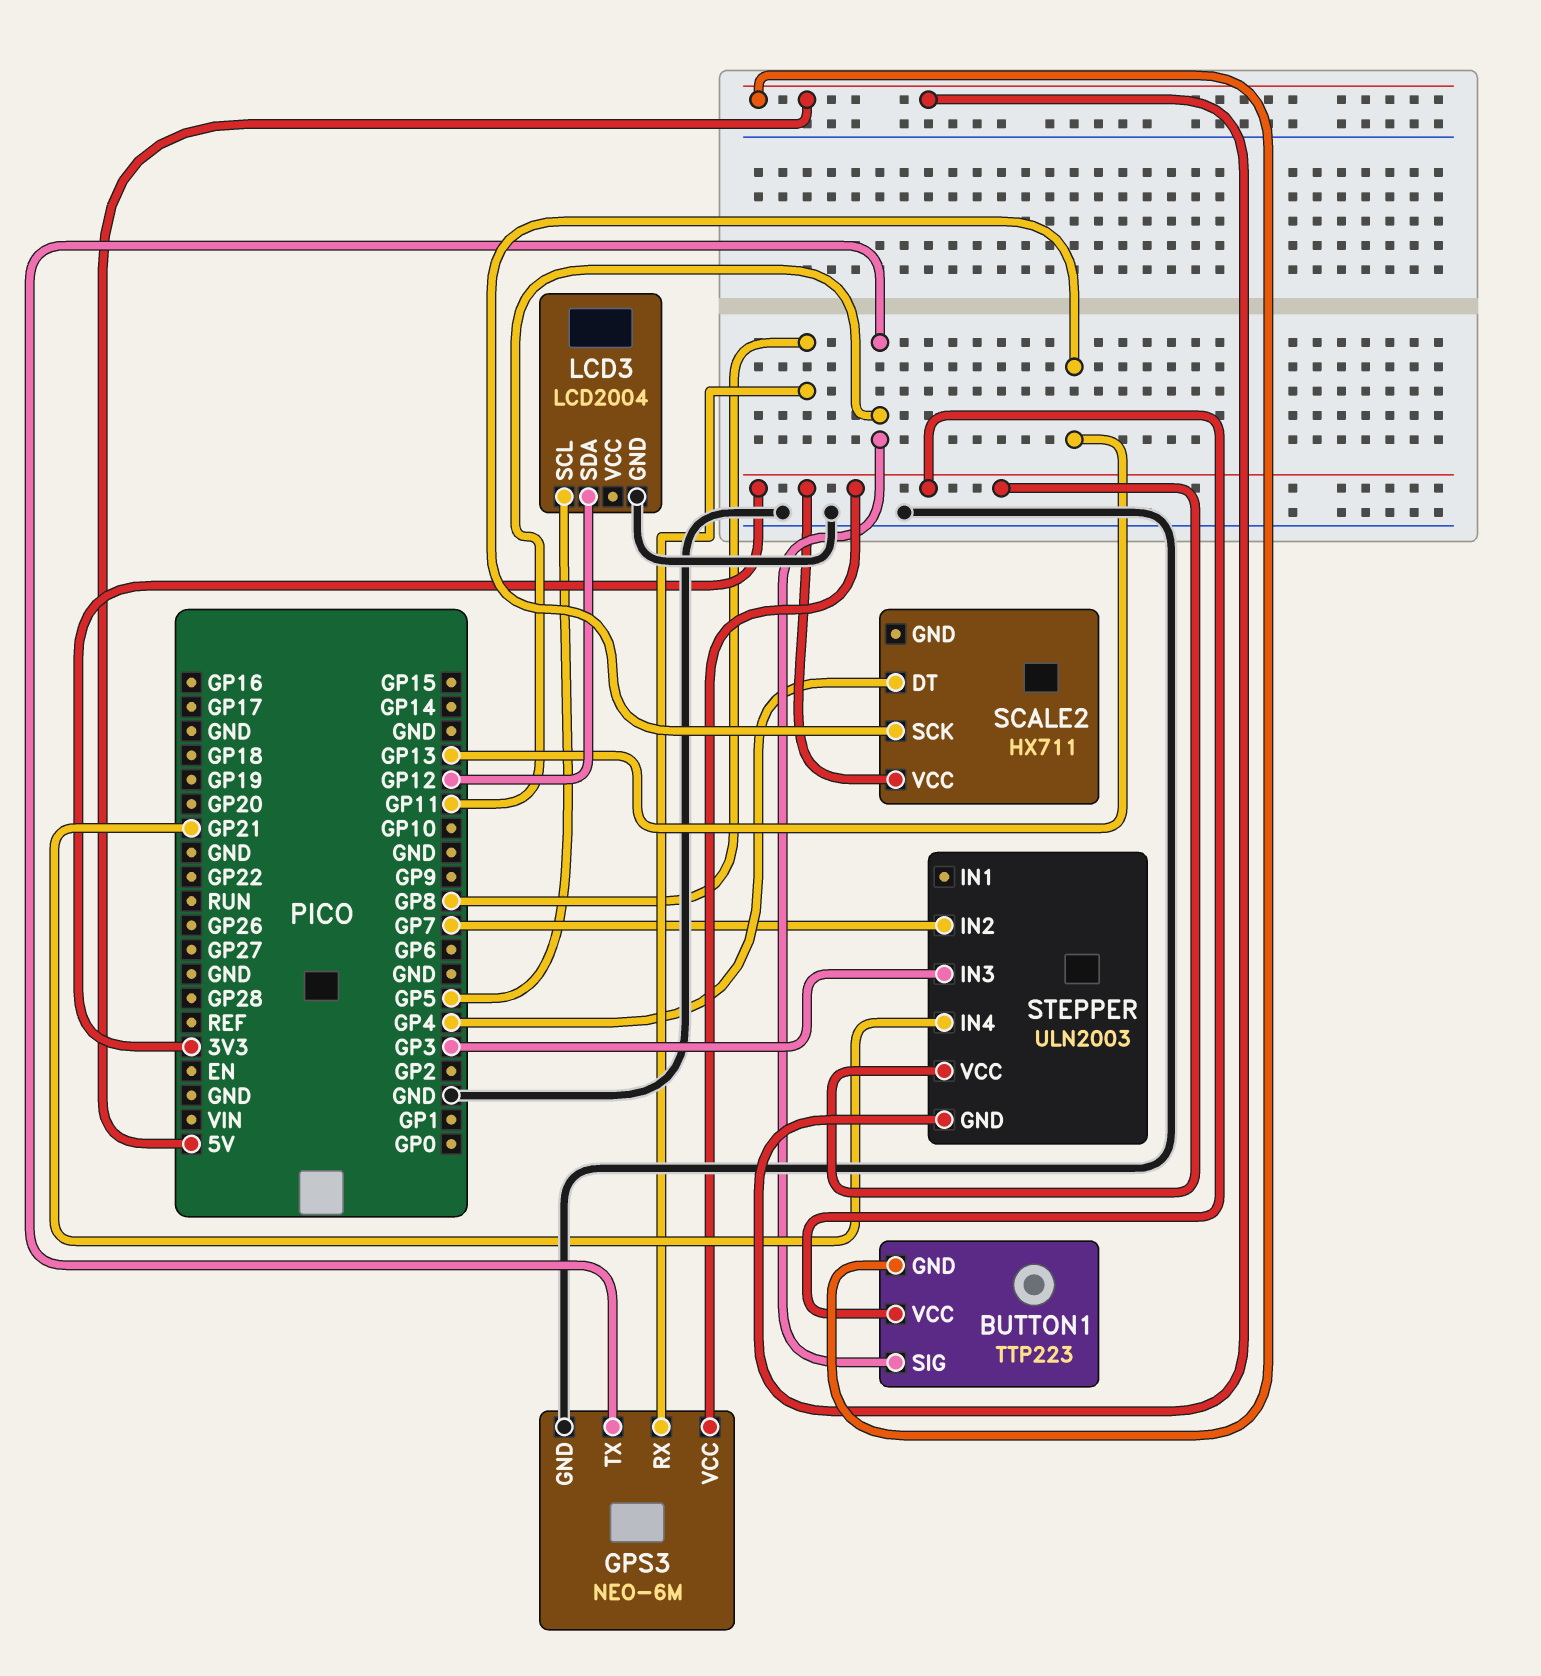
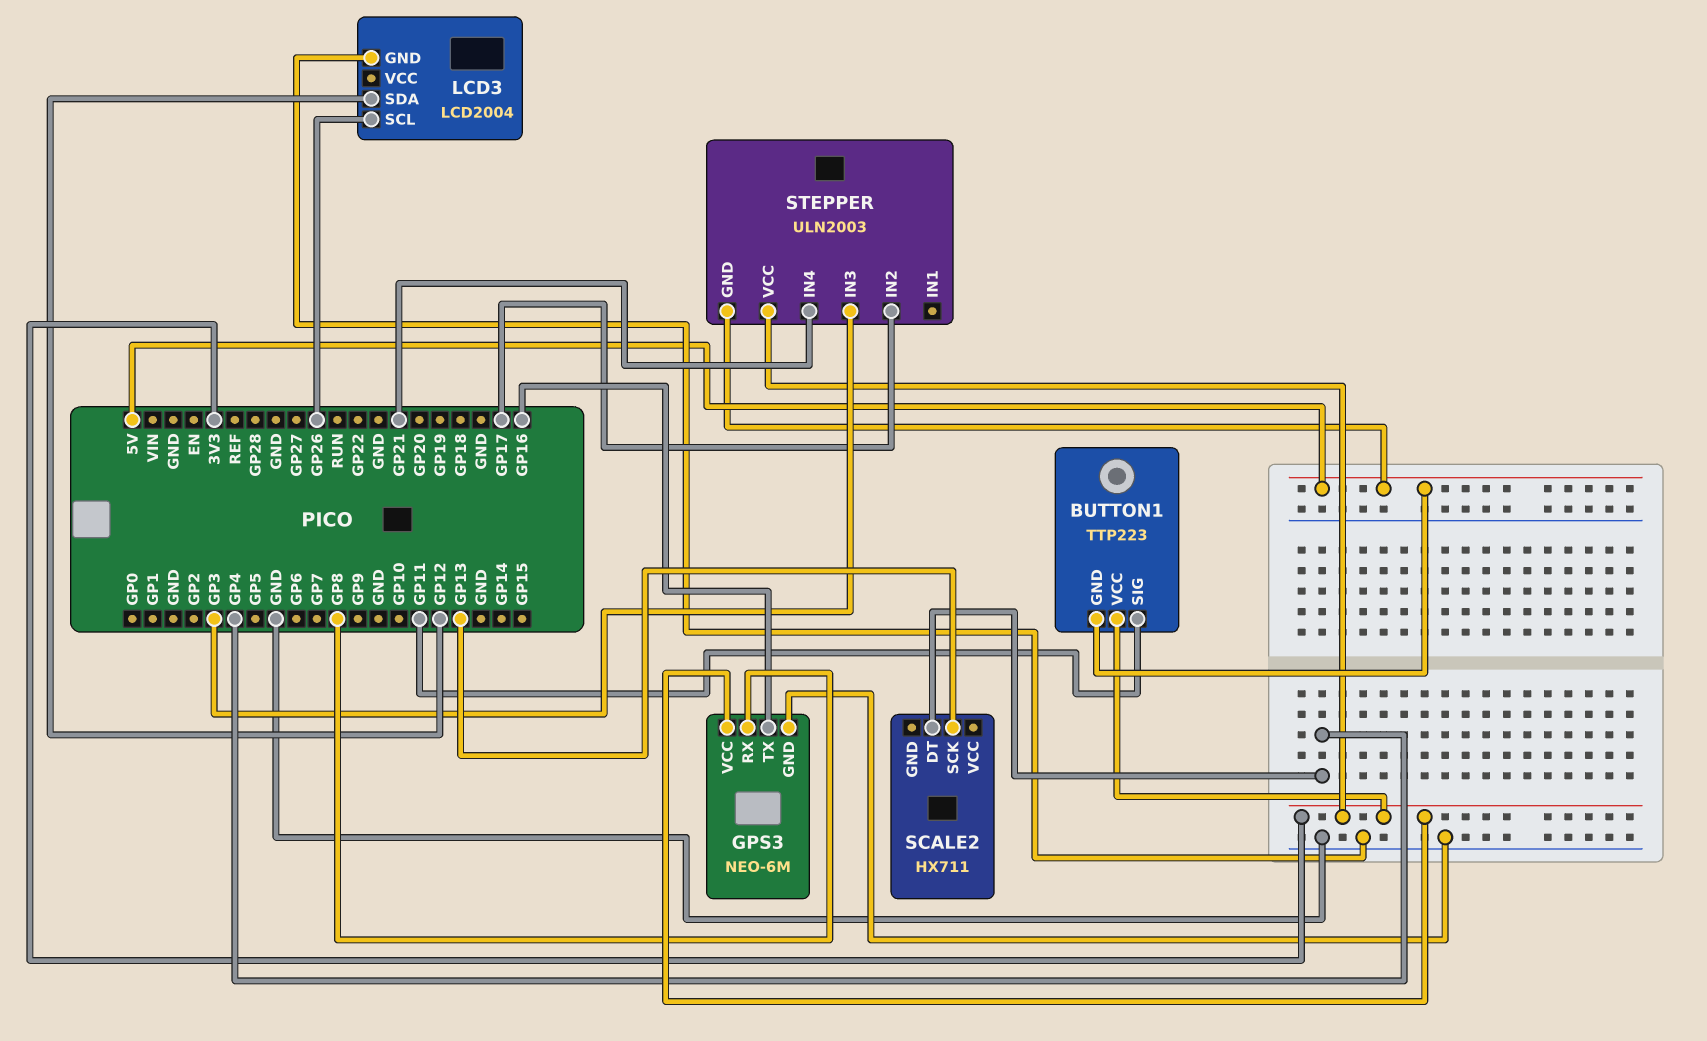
GPS3 pin TX: GP11 -> GP16
LCD3 pin SCL: GP5 -> GP26
SCALE2 pin VCC: 3V3 -> none
STEPPER pin IN2: GP7 -> GP17

